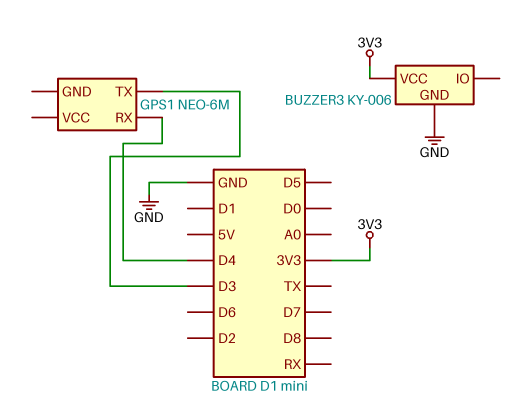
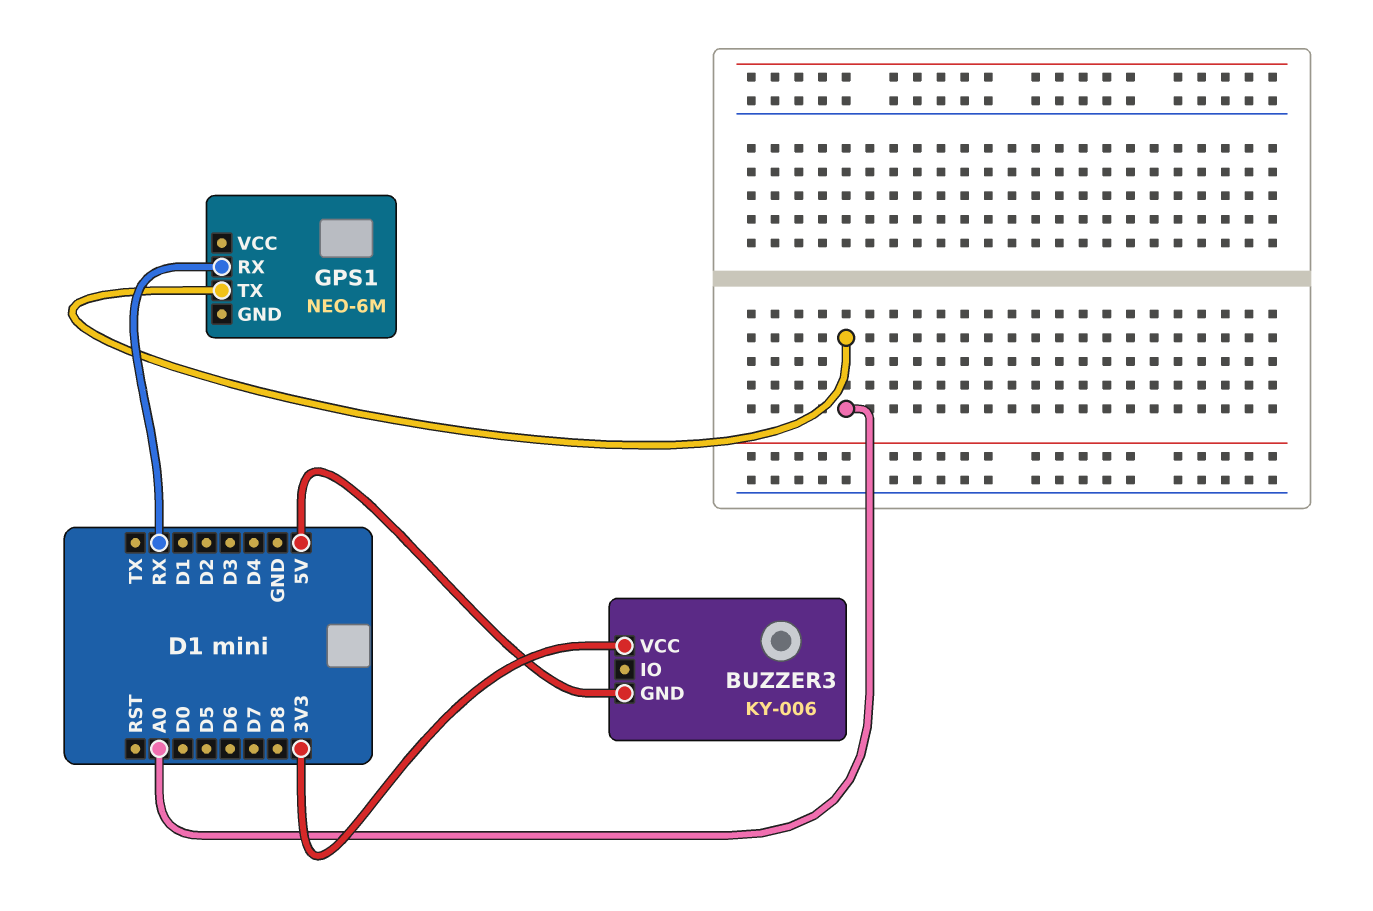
BUZZER3 pin GND: GND -> 5V
GPS1 pin RX: D4 -> RX
GPS1 pin TX: D3 -> A0

